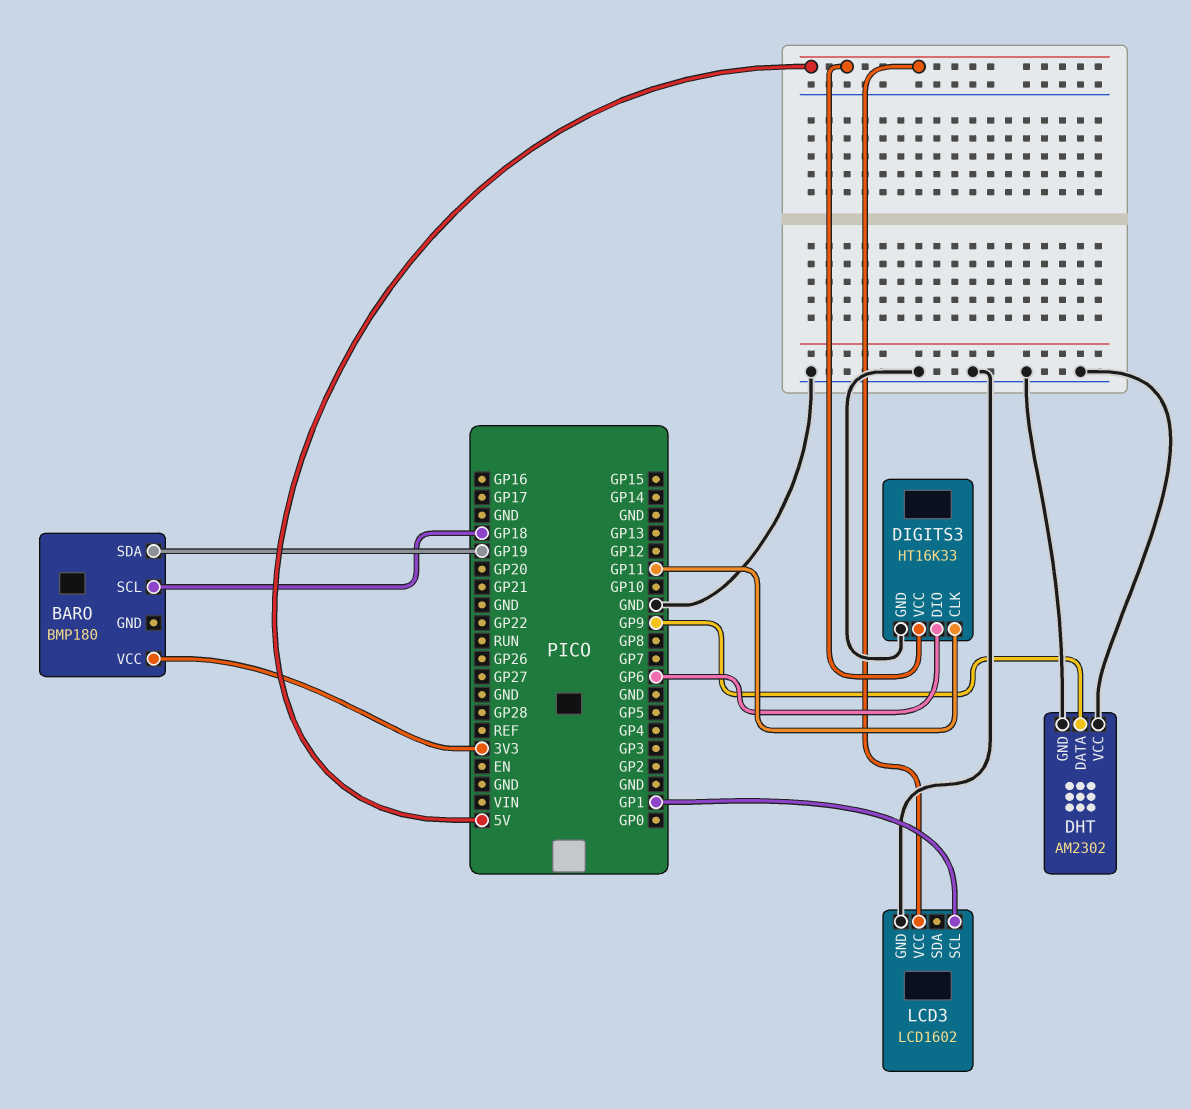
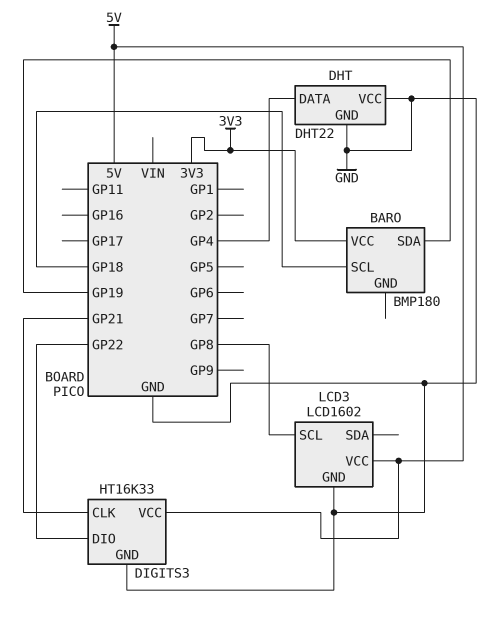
DHT: AM2302 -> DHT22
DHT pin DATA: GP9 -> GP4
DIGITS3 pin CLK: GP11 -> GP21
DIGITS3 pin DIO: GP6 -> GP22
LCD3 pin SCL: GP1 -> GP8

